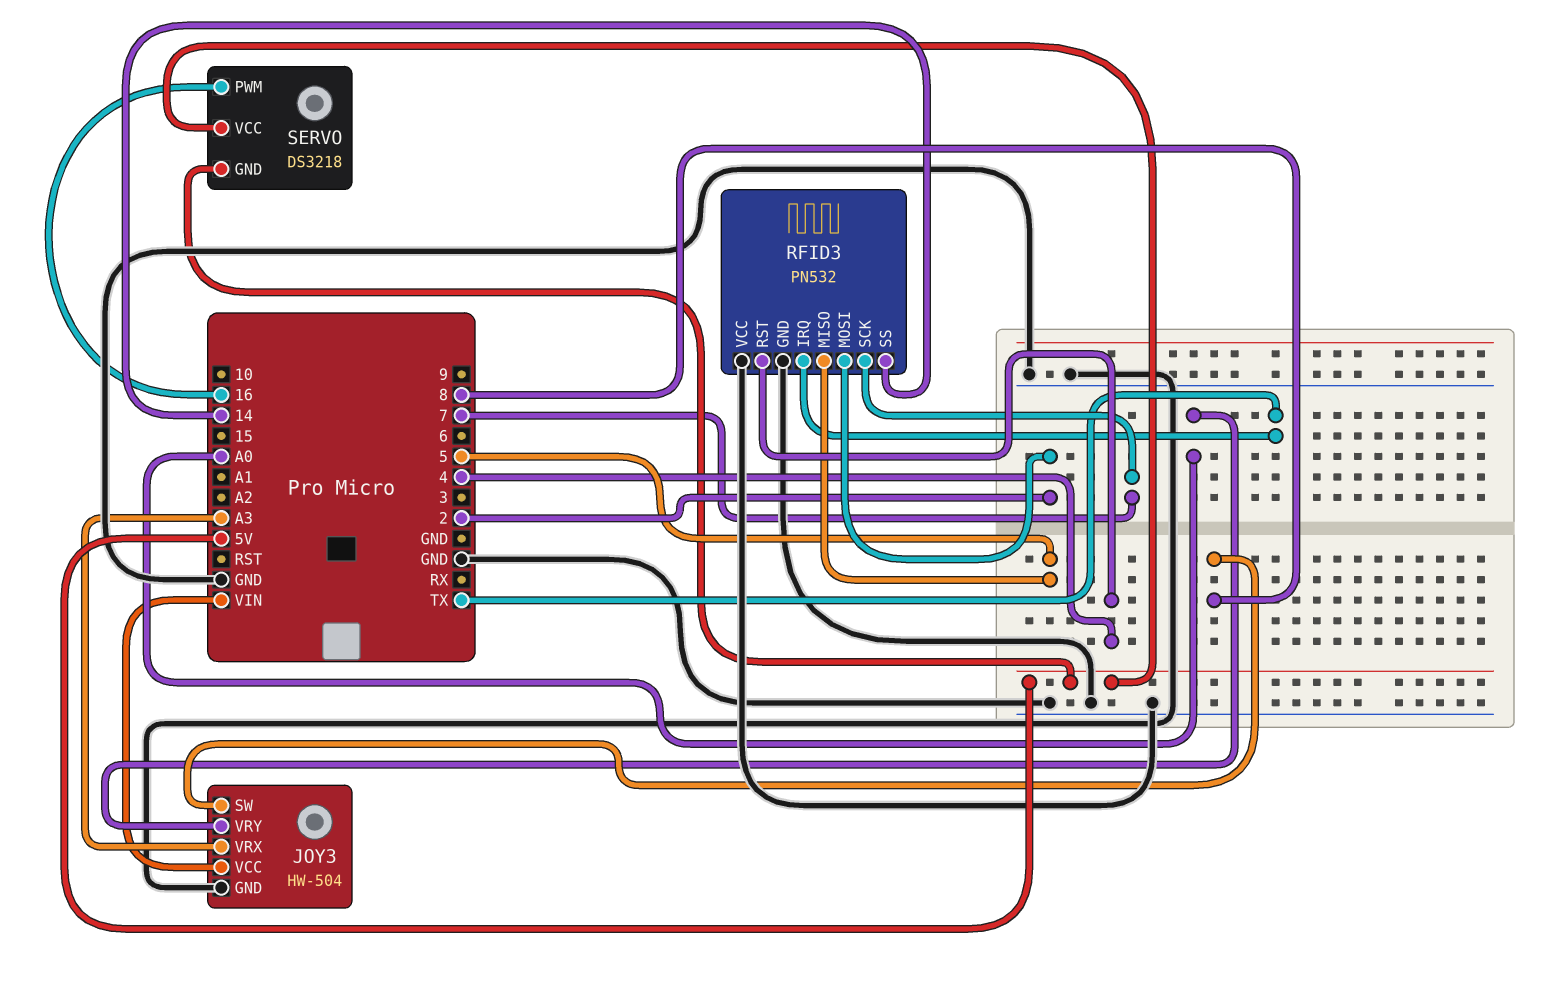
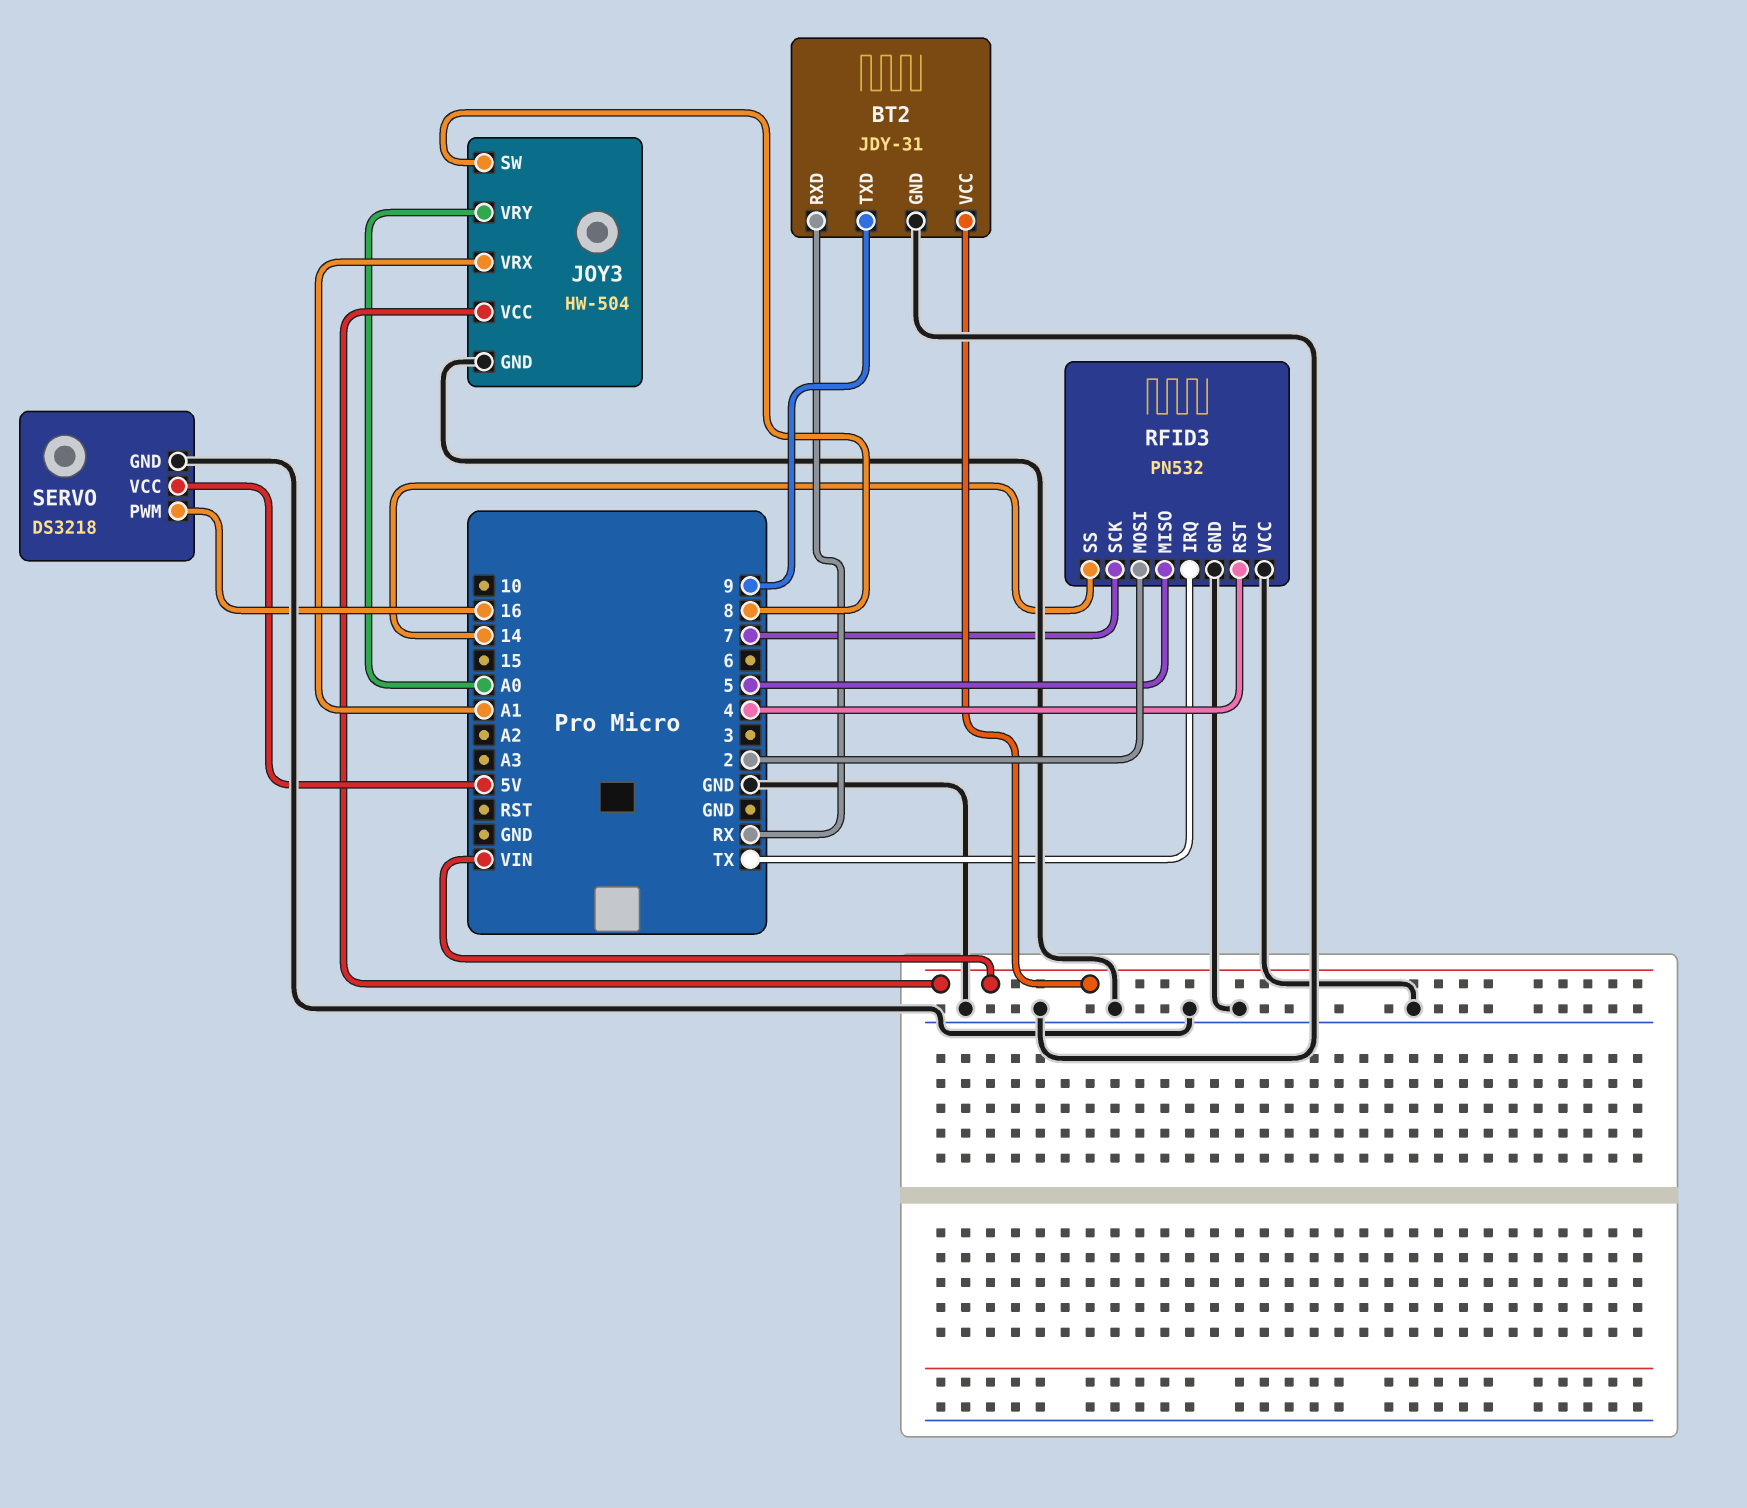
BT2: none -> JDY-31
BT2 pin GND: none -> GND
BT2 pin RXD: none -> RX
BT2 pin TXD: none -> 9
BT2 pin VCC: none -> VIN
JOY3 pin VRX: A3 -> A1
SERVO pin GND: 5V -> GND

